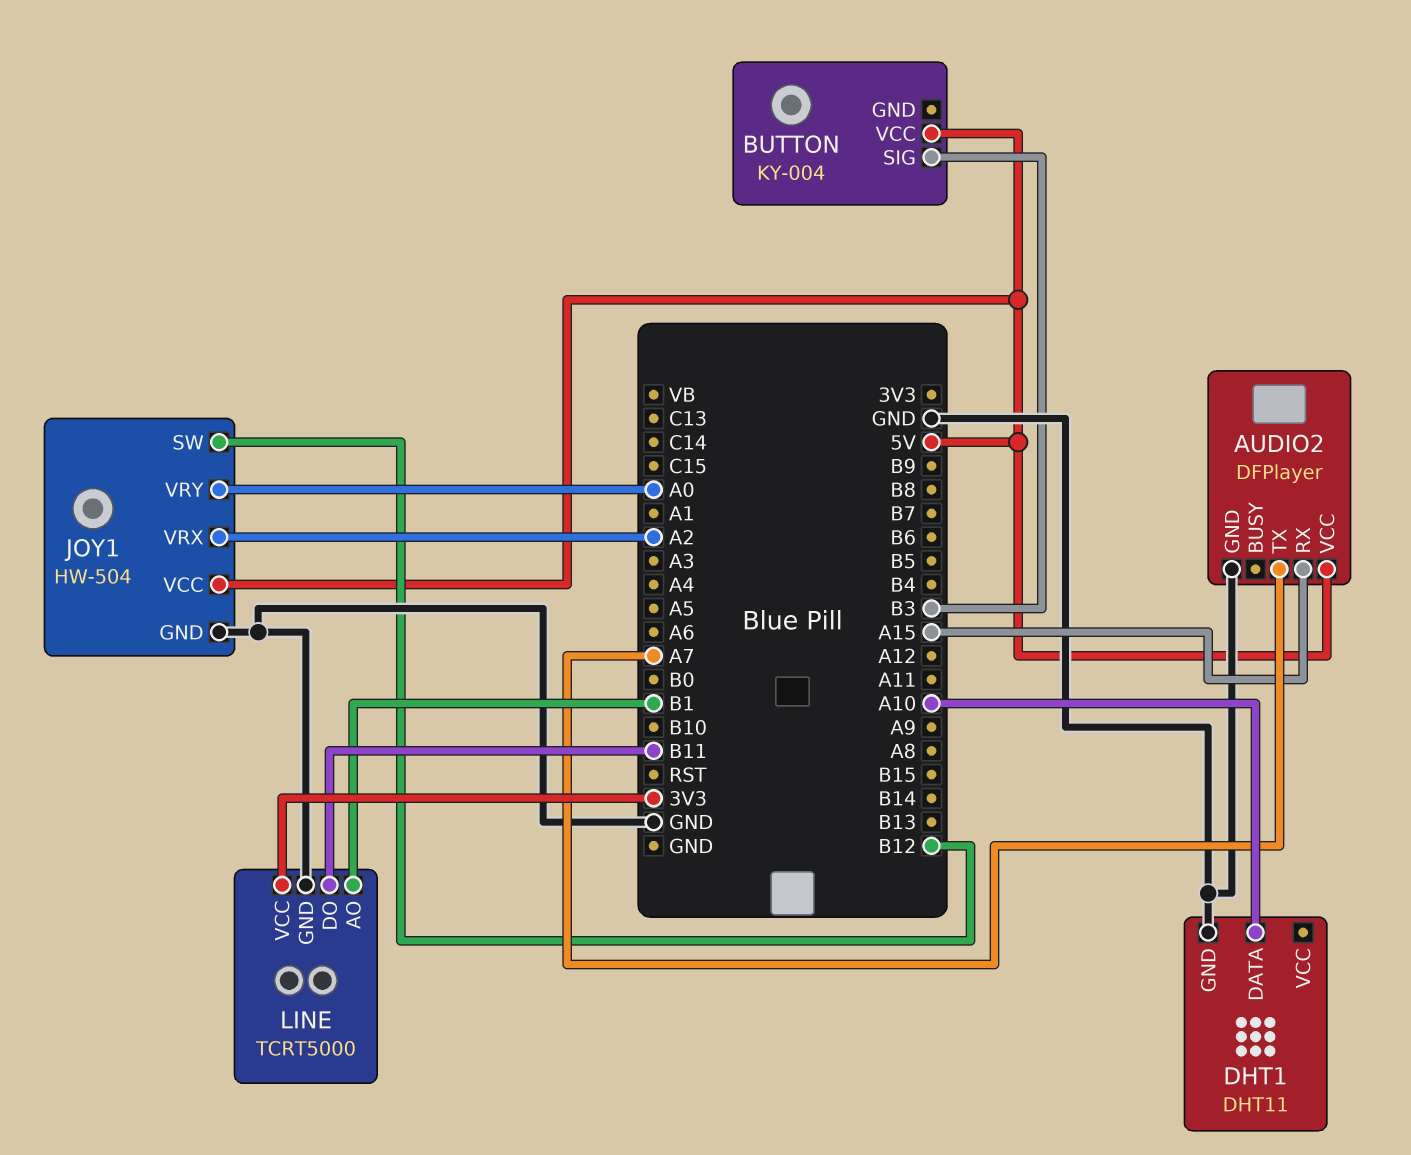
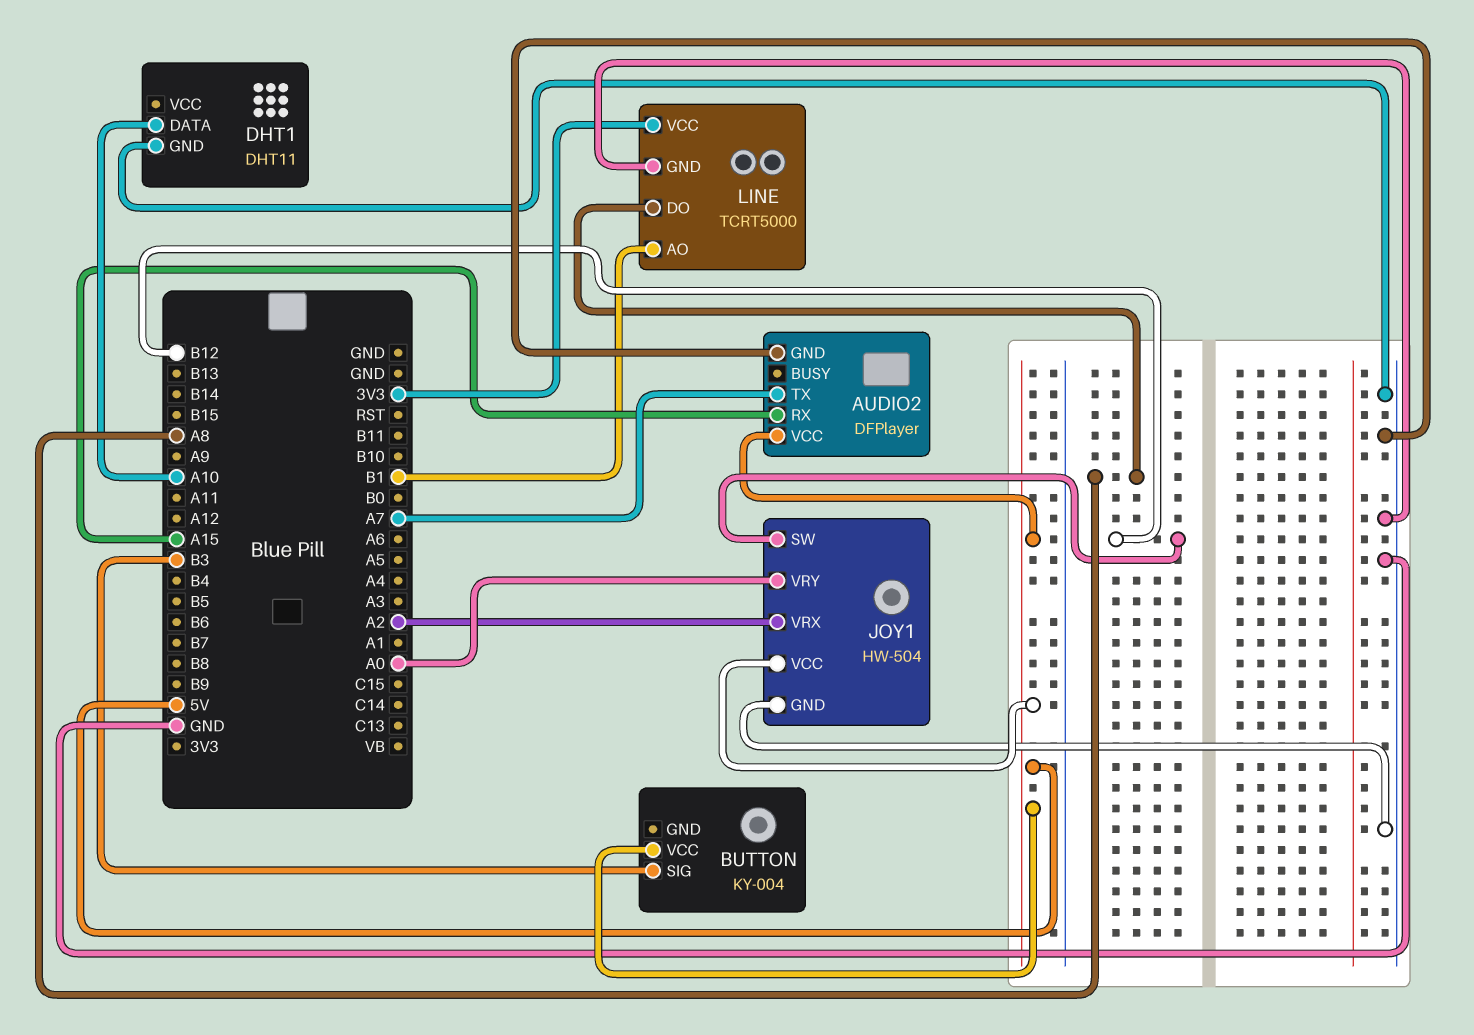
LINE pin DO: B11 -> A8

